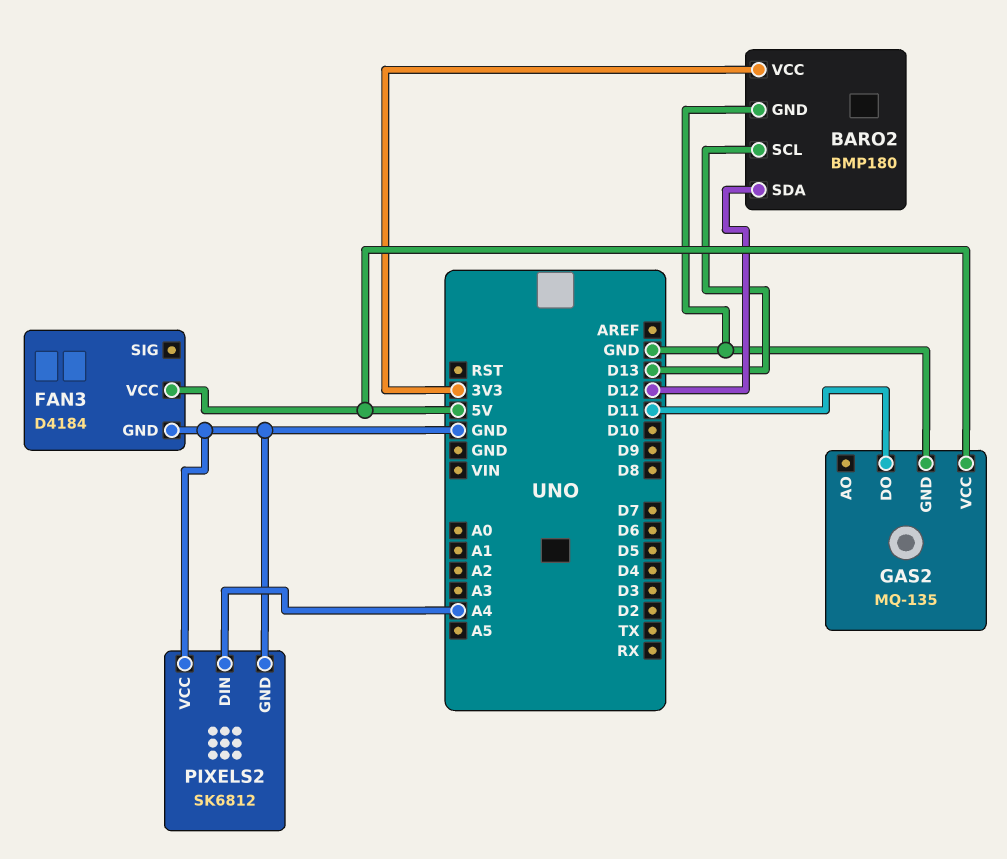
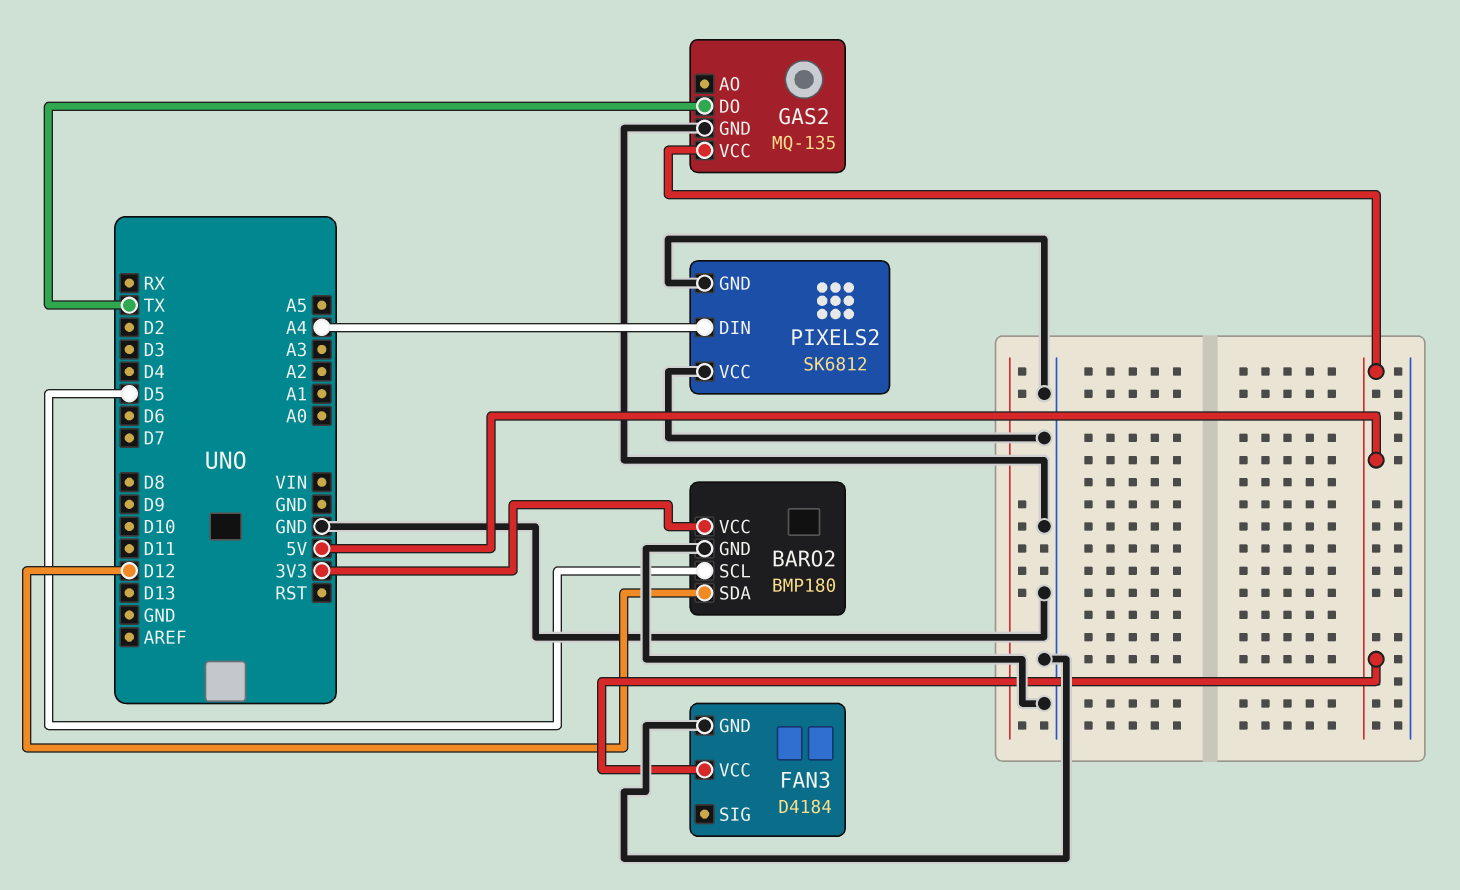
BARO2 pin SCL: D13 -> D5
GAS2 pin DO: D11 -> TX

